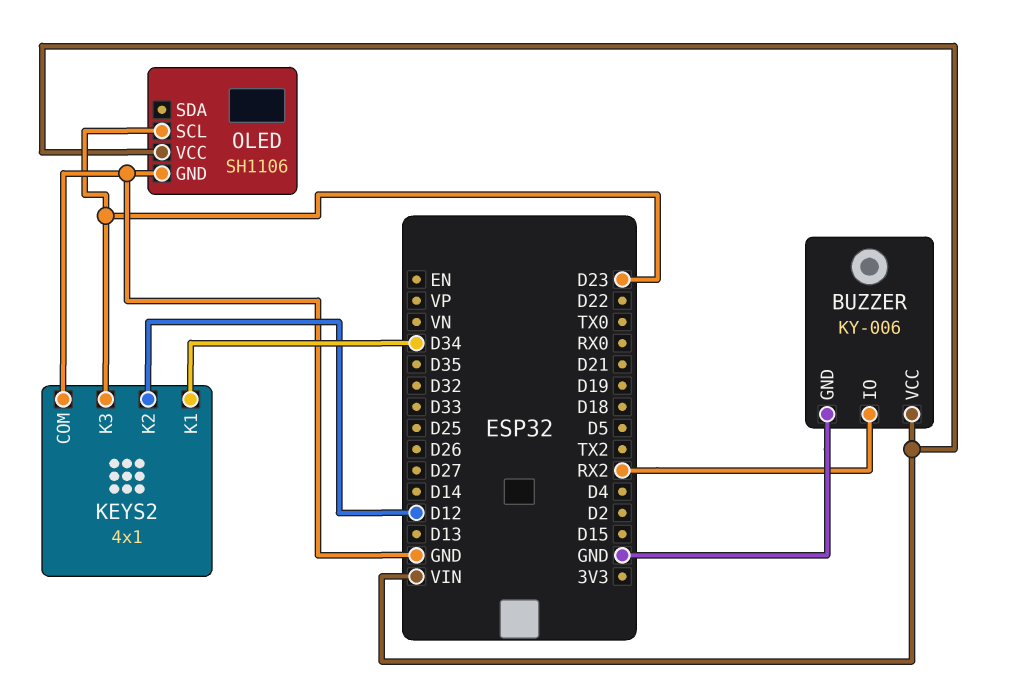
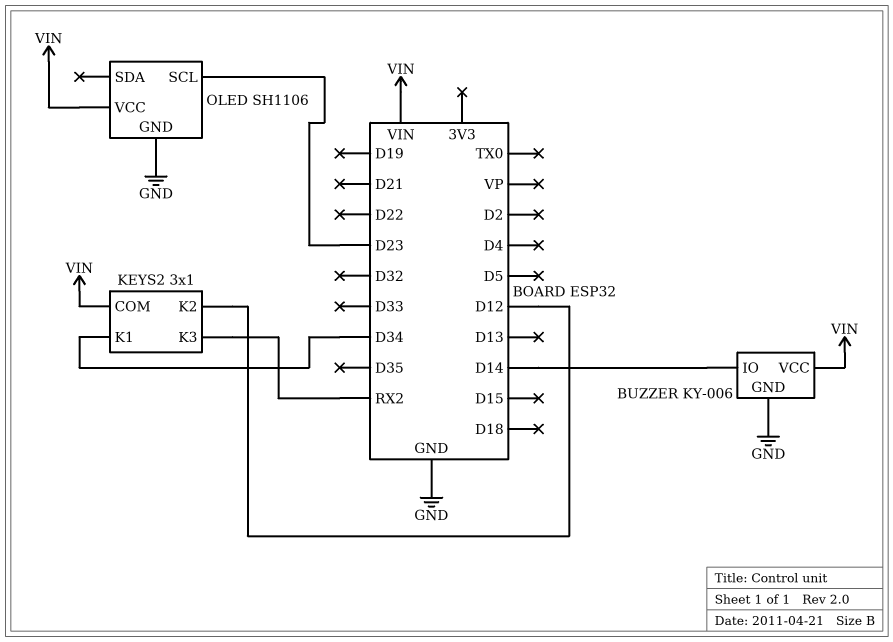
BUZZER pin IO: RX2 -> D14
KEYS2: 4x1 -> 3x1
KEYS2 pin COM: GND -> VIN
KEYS2 pin K3: D23 -> RX2

